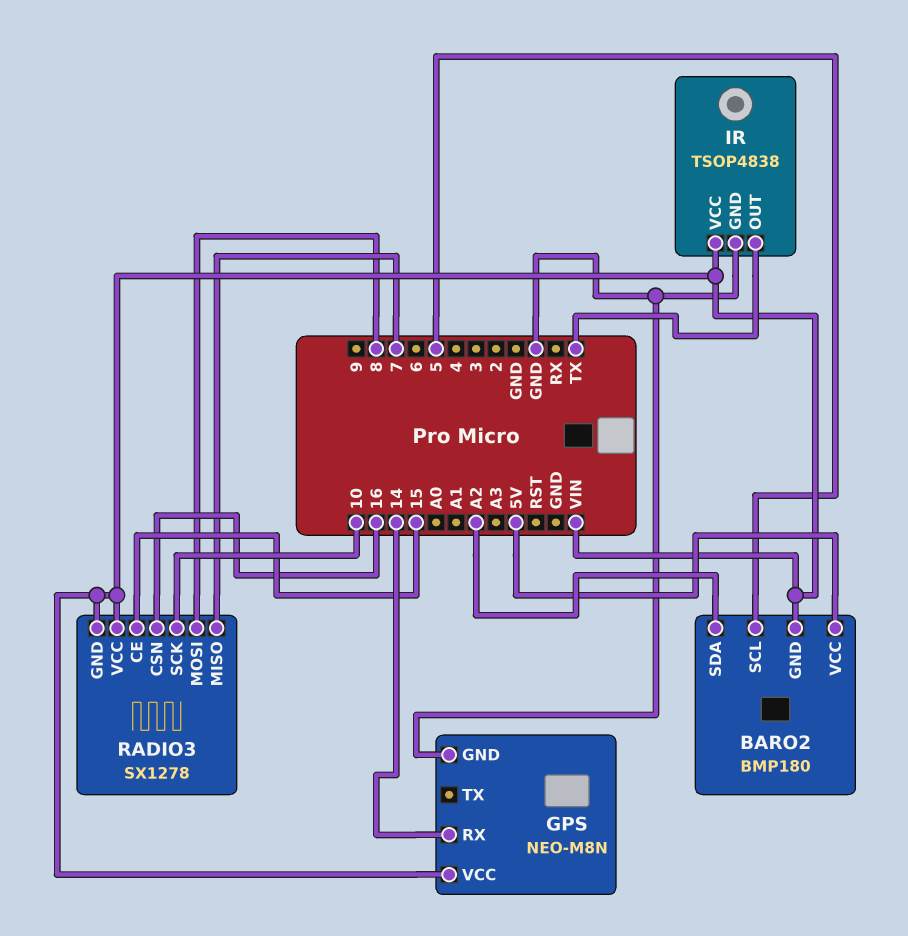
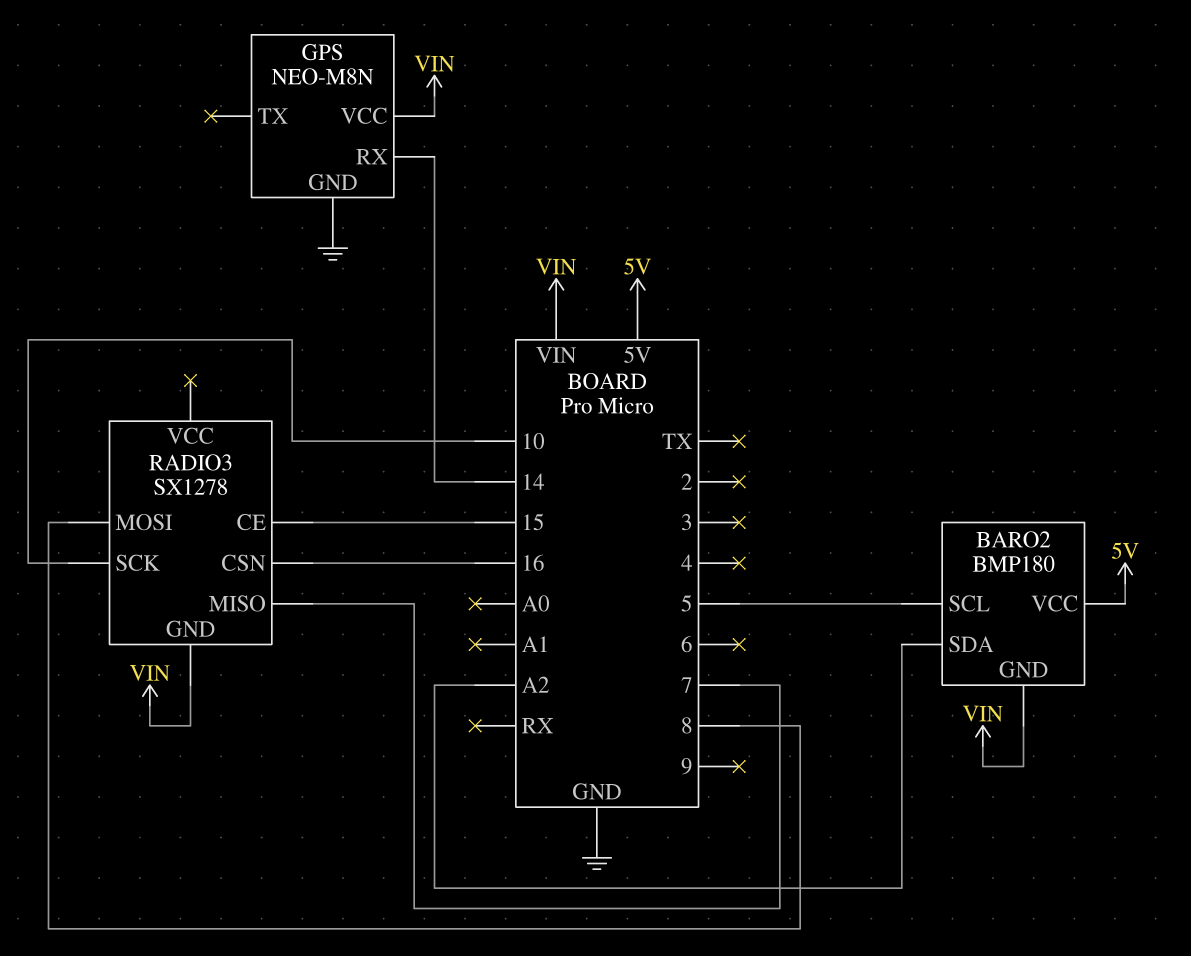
IR: TSOP4838 -> none
IR pin GND: GND -> none
IR pin OUT: TX -> none
IR pin VCC: VIN -> none
RADIO3 pin VCC: VIN -> none

